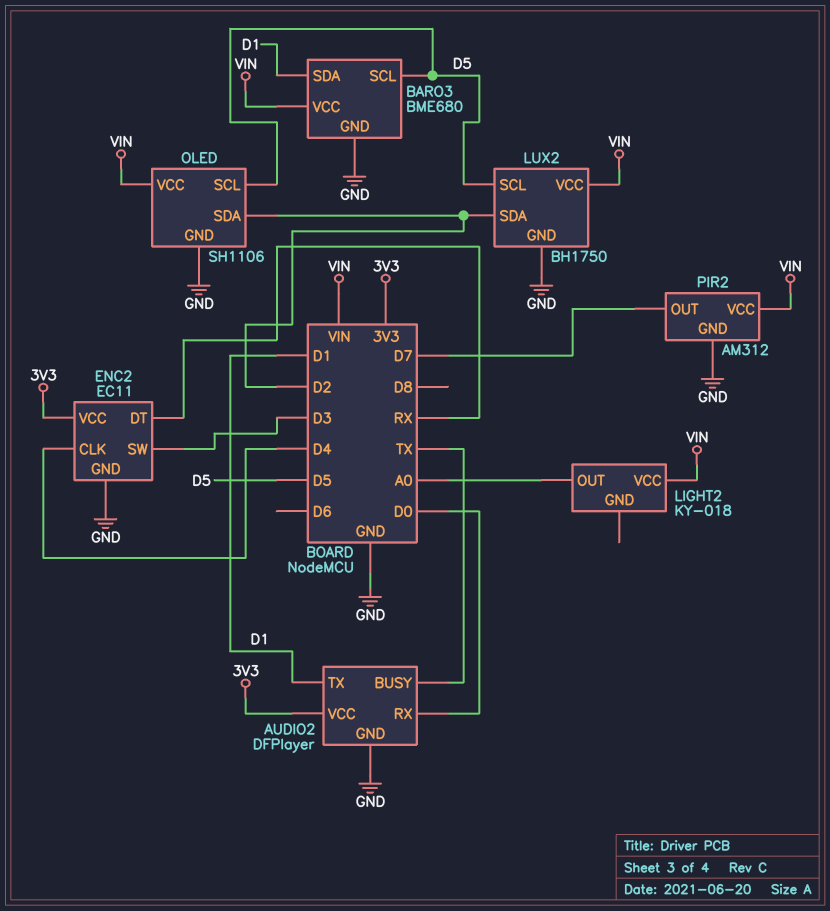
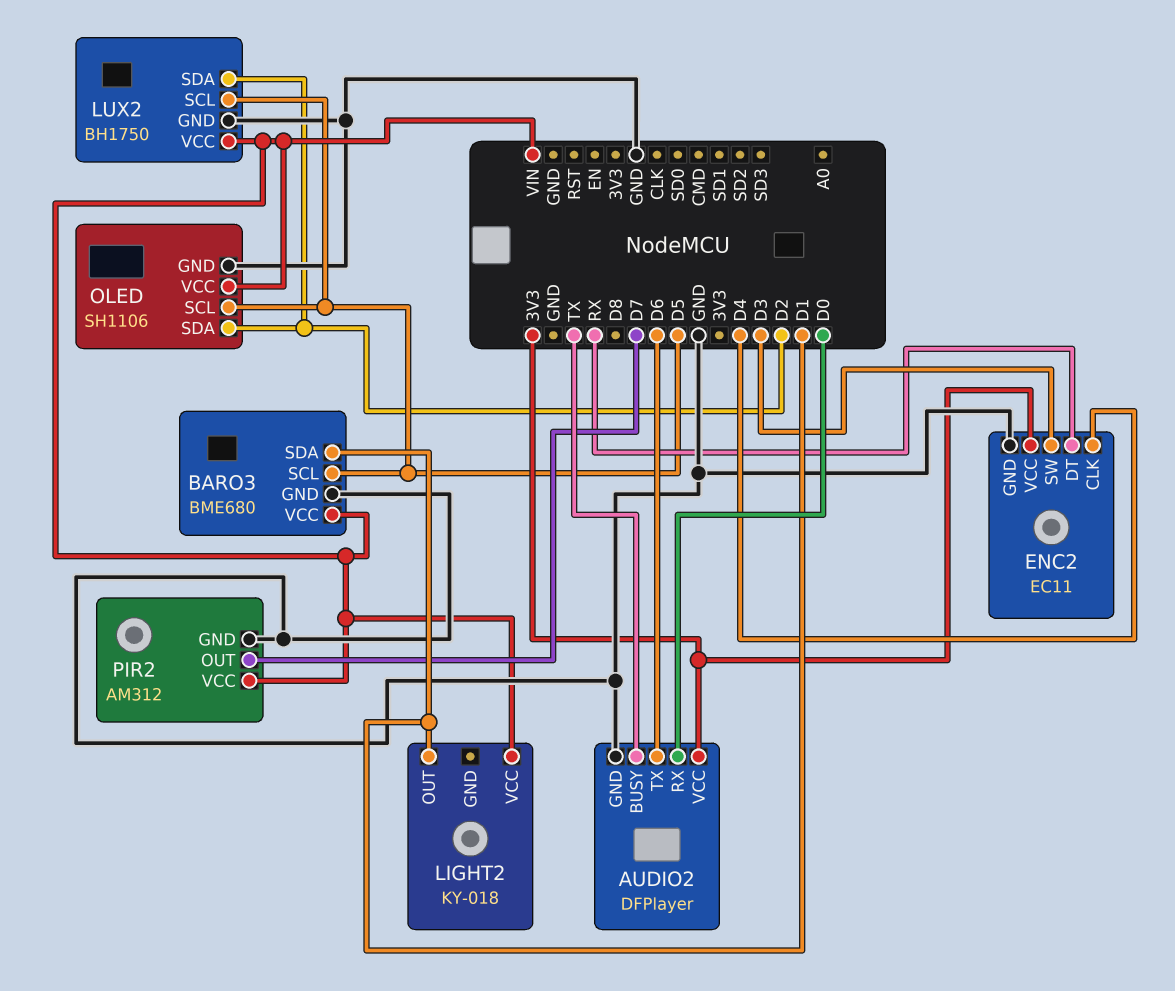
AUDIO2 pin TX: D1 -> D6
LIGHT2 pin OUT: A0 -> D1

